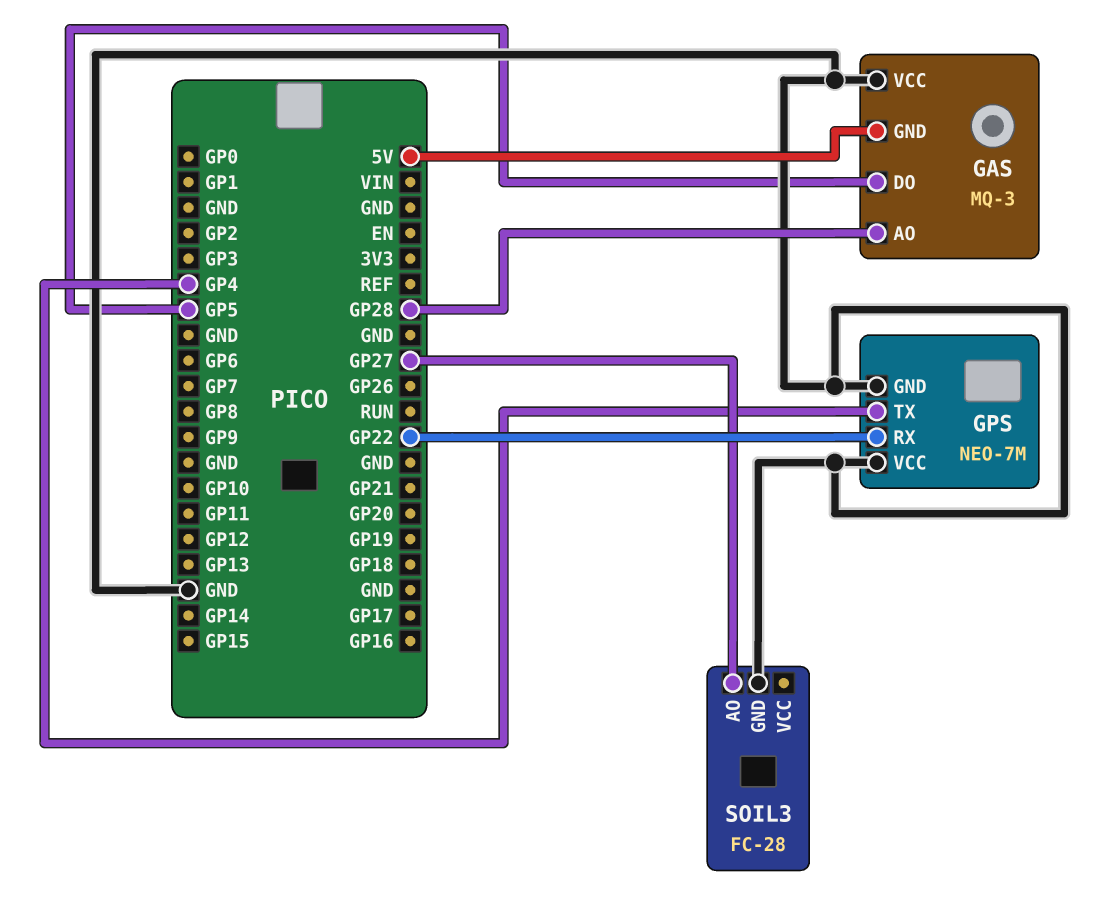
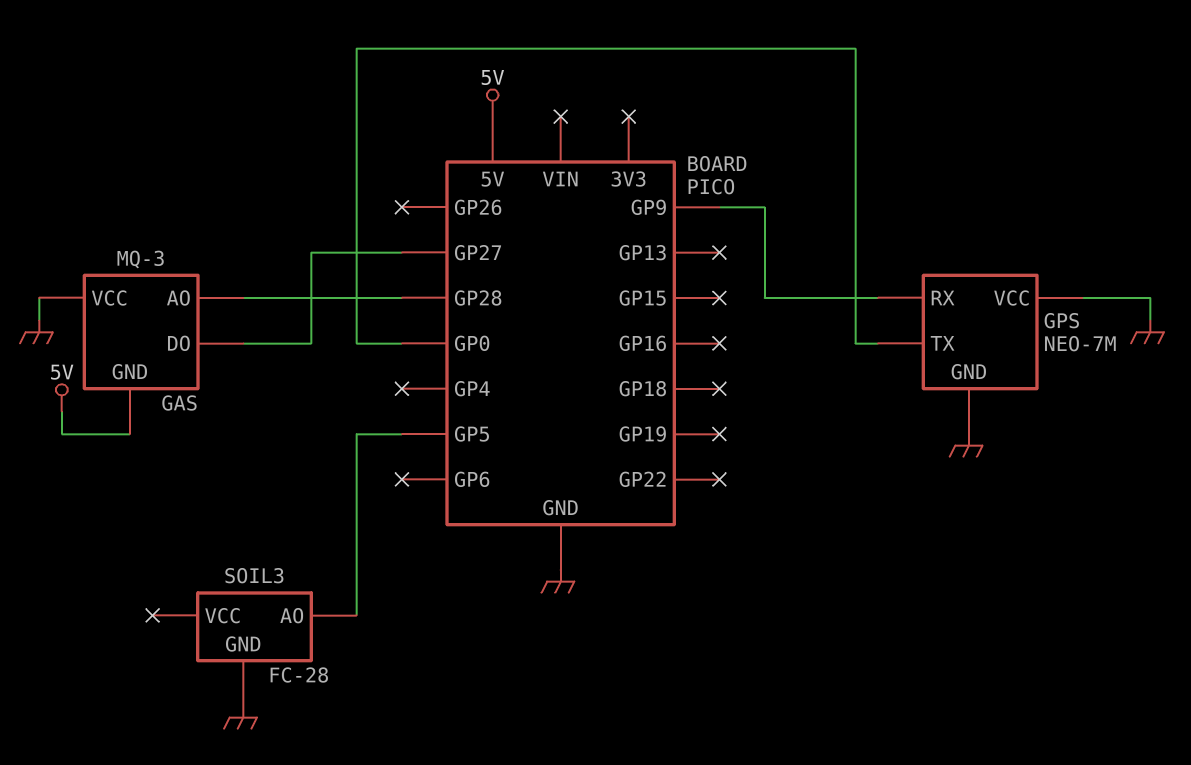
GAS pin DO: GP5 -> GP27
GPS pin RX: GP22 -> GP9
GPS pin TX: GP4 -> GP0
SOIL3 pin AO: GP27 -> GP5

